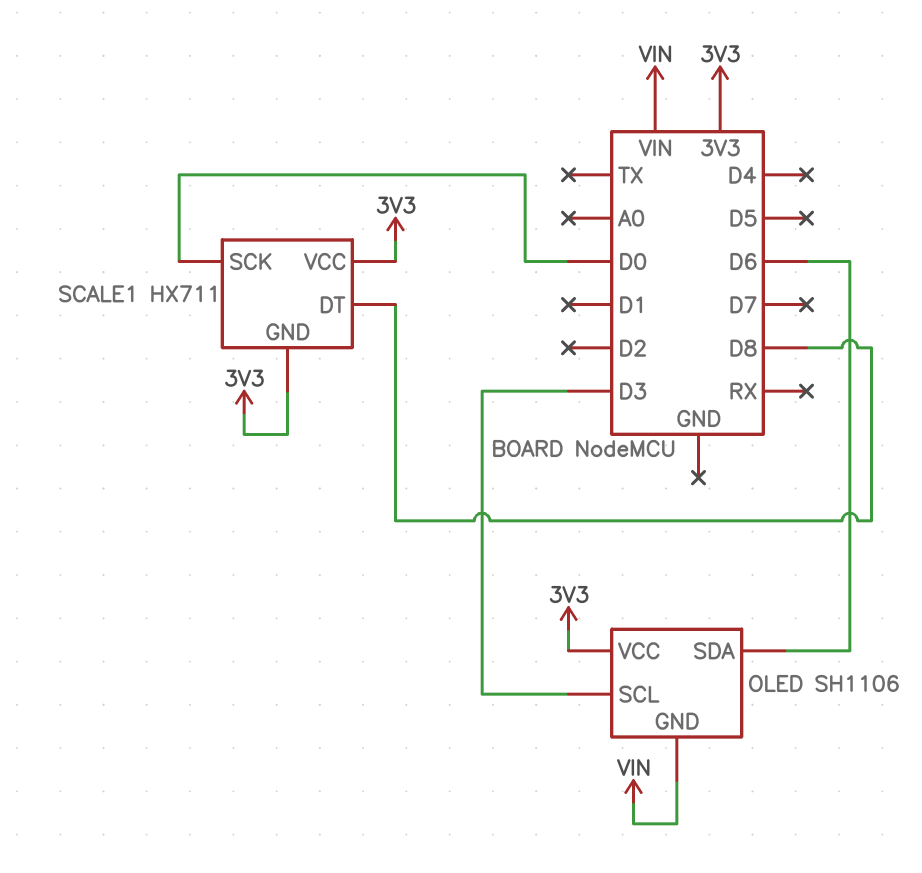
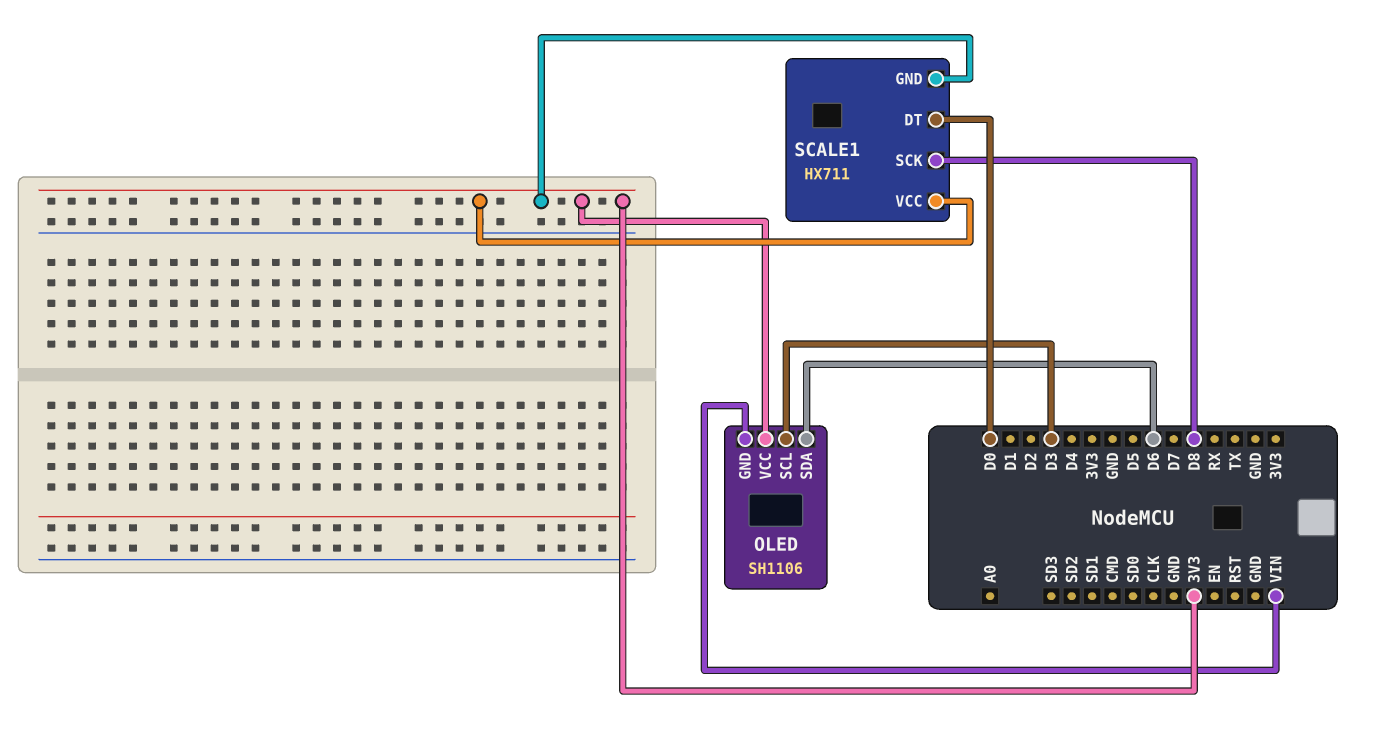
SCALE1 pin DT: D8 -> D0
SCALE1 pin SCK: D0 -> D8

